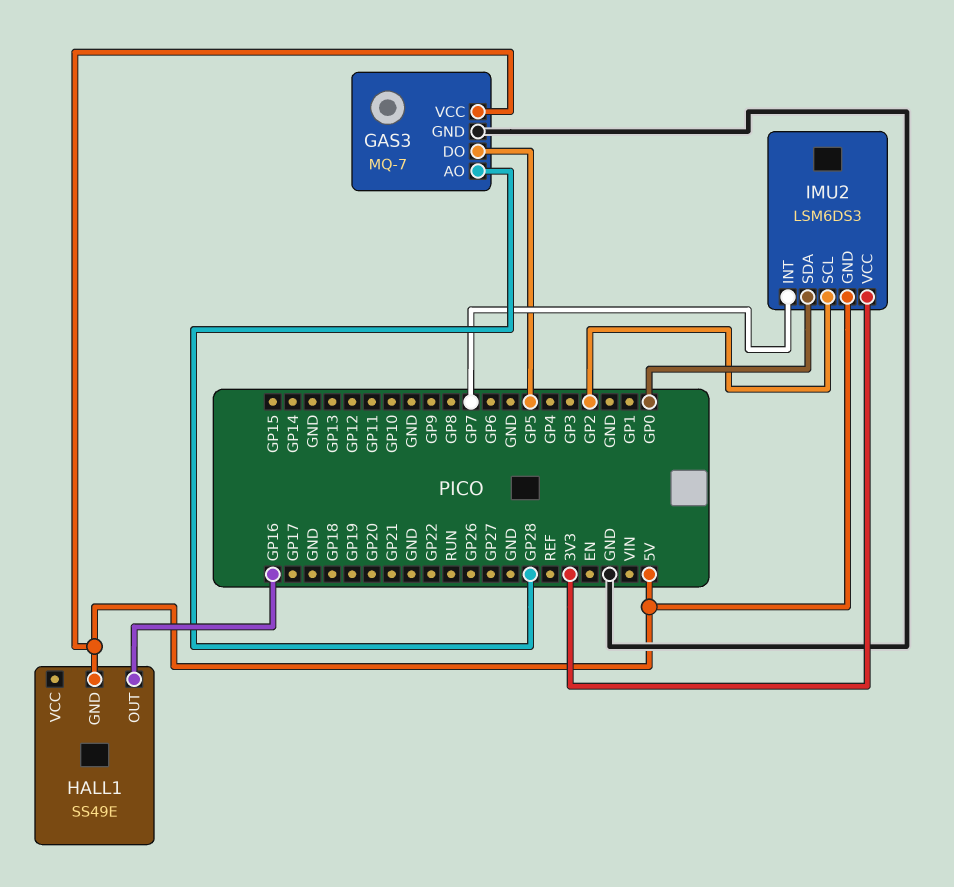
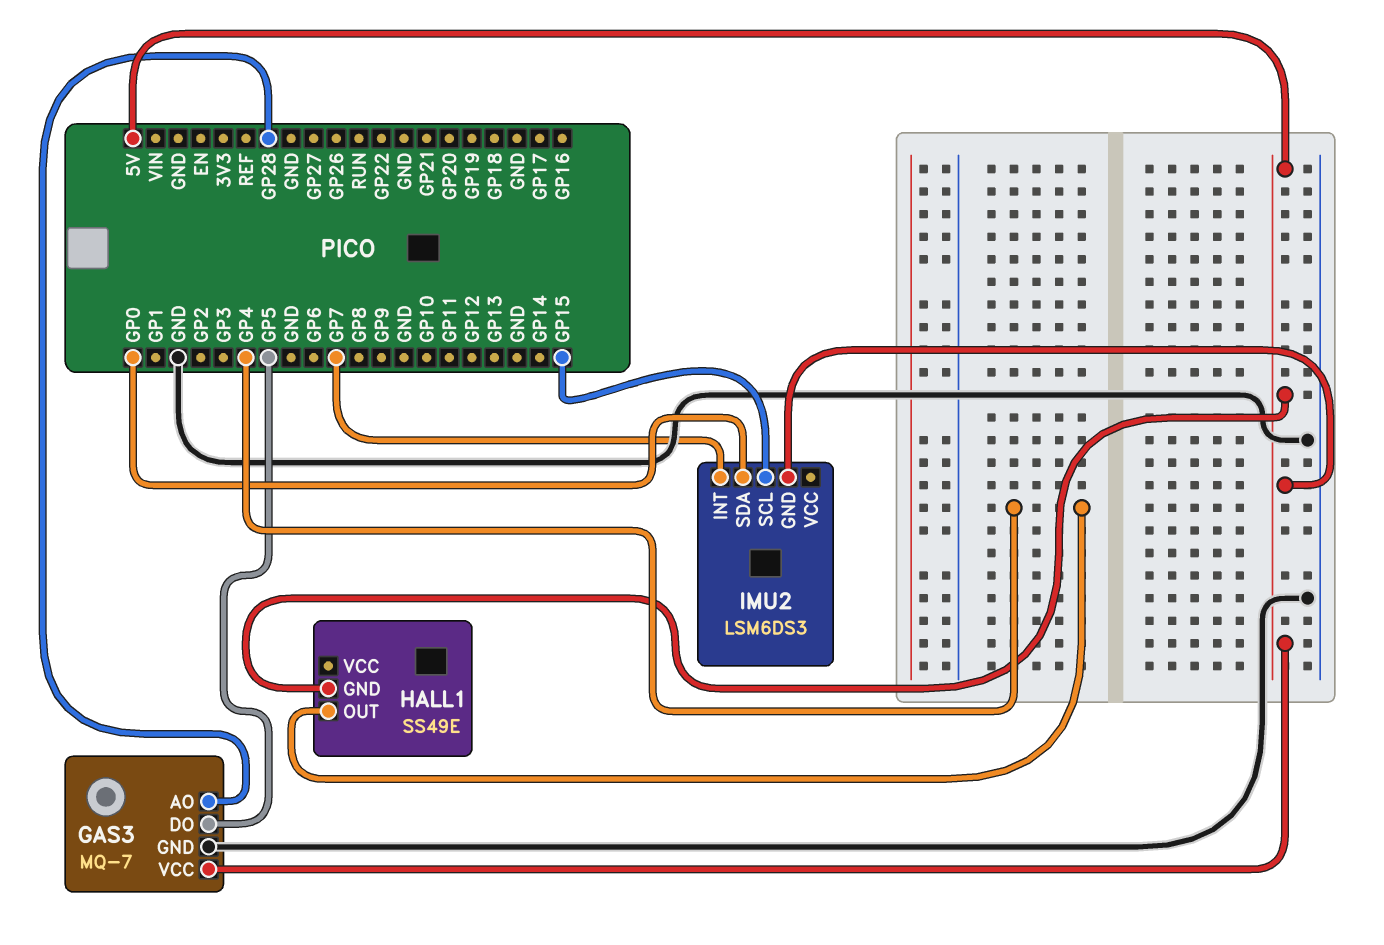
HALL1 pin OUT: GP16 -> GP4
IMU2 pin SCL: GP2 -> GP15
IMU2 pin VCC: 3V3 -> none

